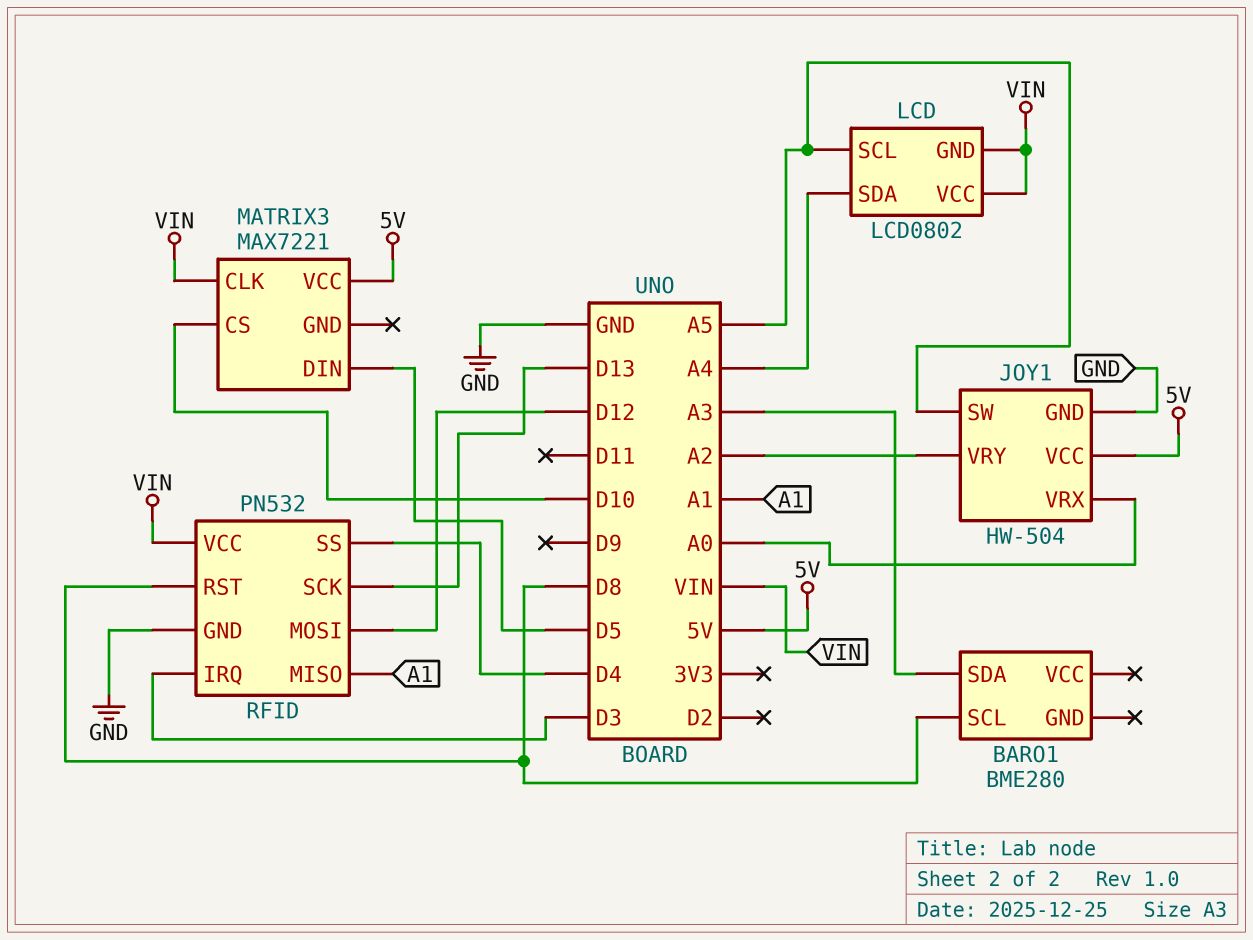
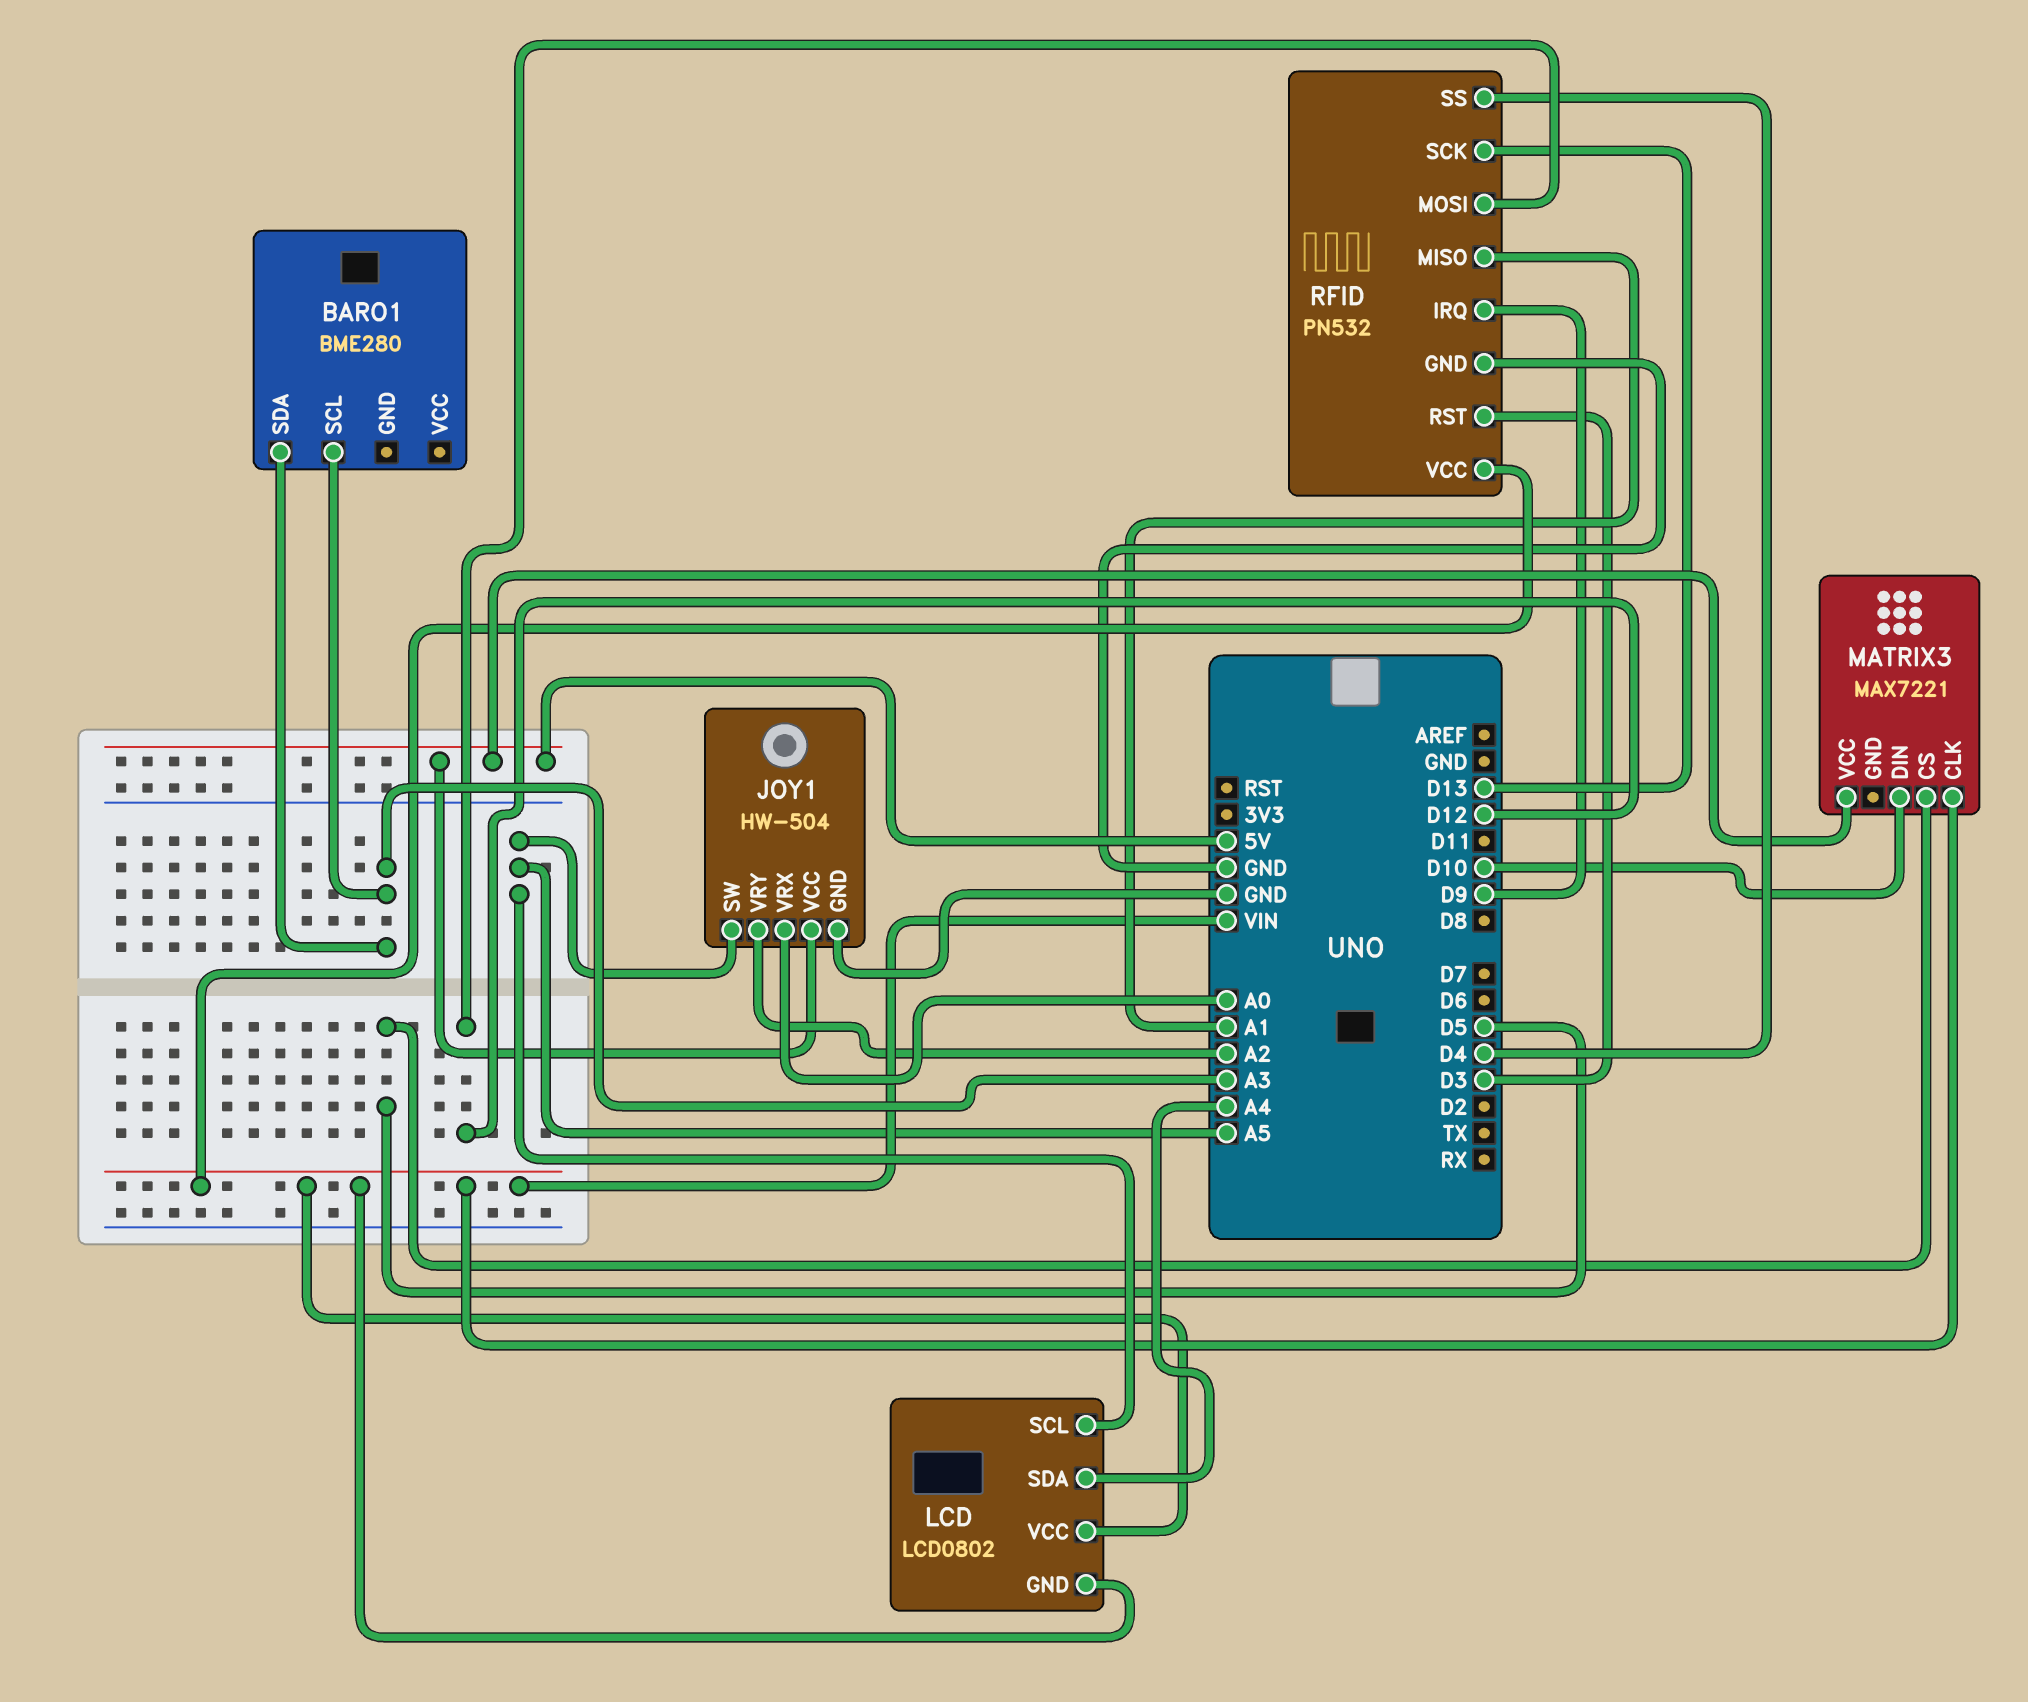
BARO1 pin SCL: D8 -> A3
MATRIX3 pin CS: D10 -> D5
MATRIX3 pin DIN: D5 -> D10
RFID pin IRQ: D3 -> D9
RFID pin RST: D8 -> D3

